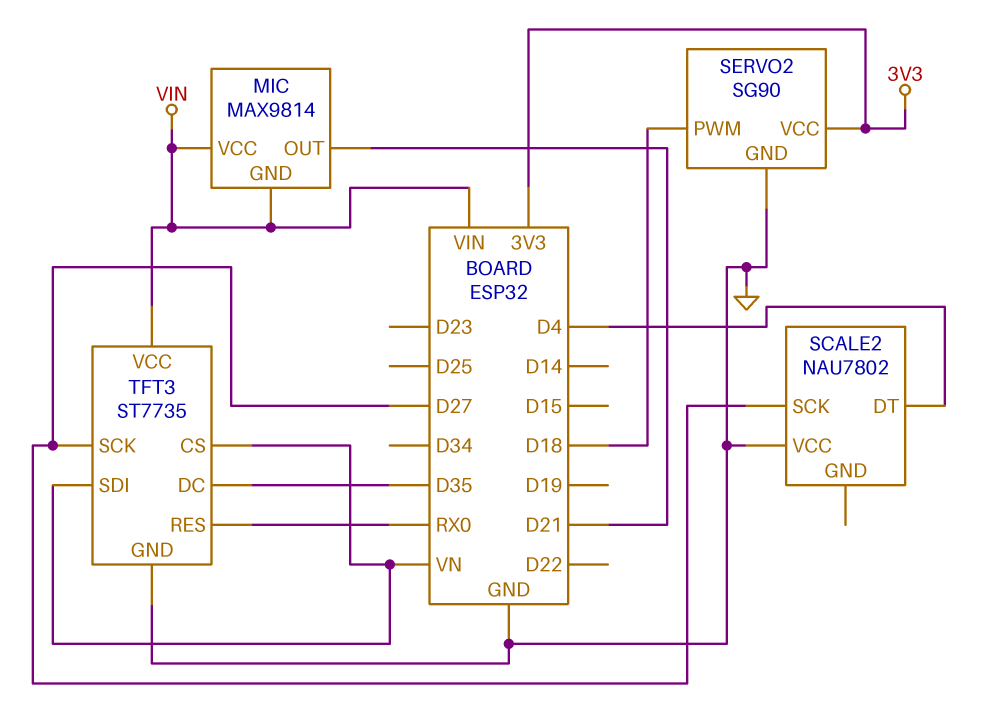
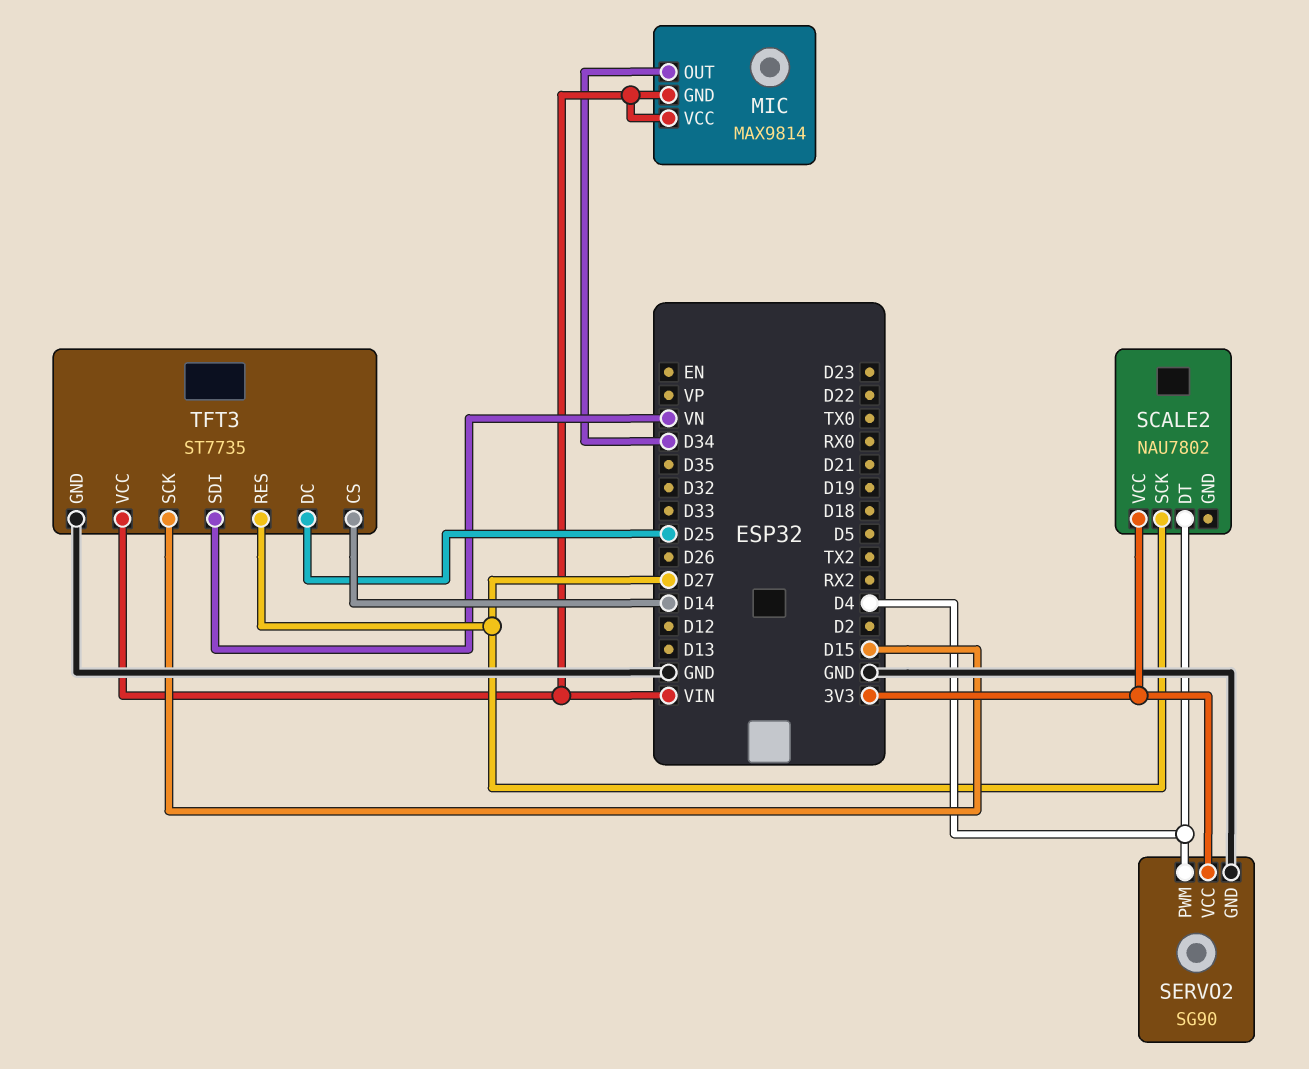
MIC pin OUT: D21 -> D34
SCALE2 pin VCC: GND -> 3V3
SERVO2 pin PWM: D18 -> D4
TFT3 pin CS: VN -> D14
TFT3 pin DC: D35 -> D25
TFT3 pin RES: RX0 -> D27
TFT3 pin SCK: D27 -> D15

